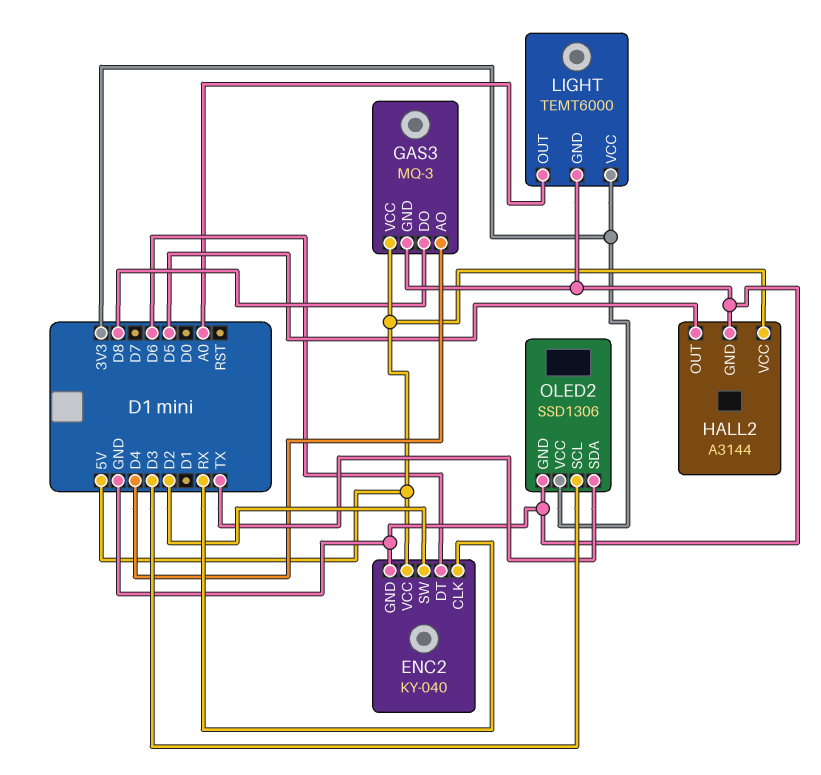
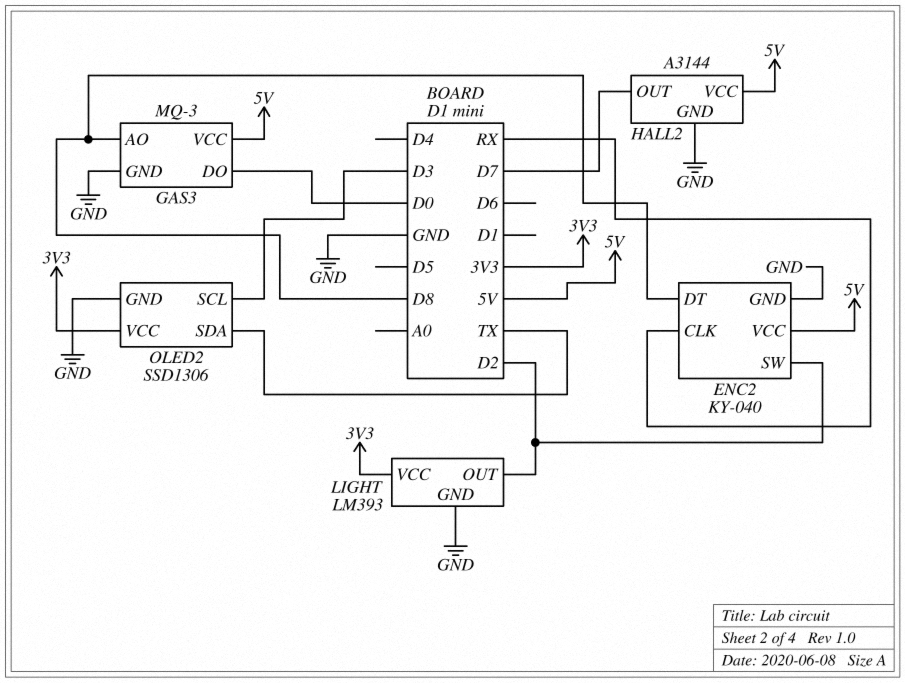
ENC2 pin DT: D6 -> D8
GAS3 pin AO: D4 -> D8
GAS3 pin DO: D8 -> D0
HALL2 pin OUT: D5 -> D7
LIGHT: TEMT6000 -> LM393
LIGHT pin OUT: A0 -> D2

